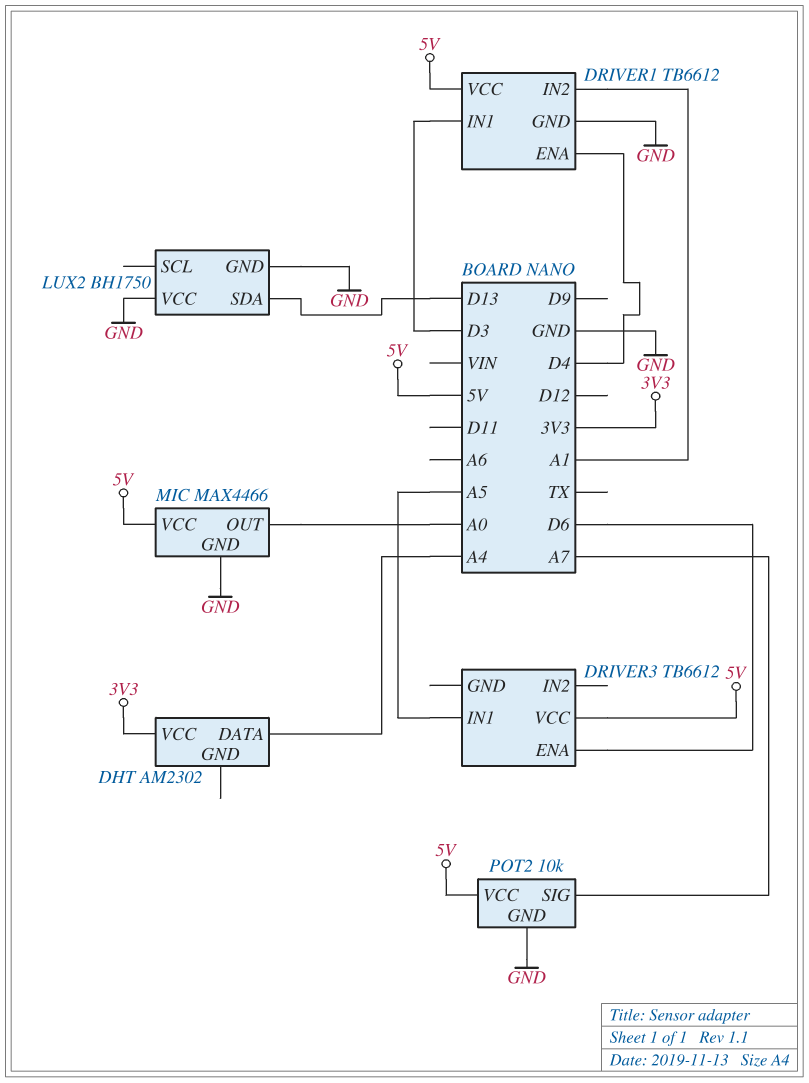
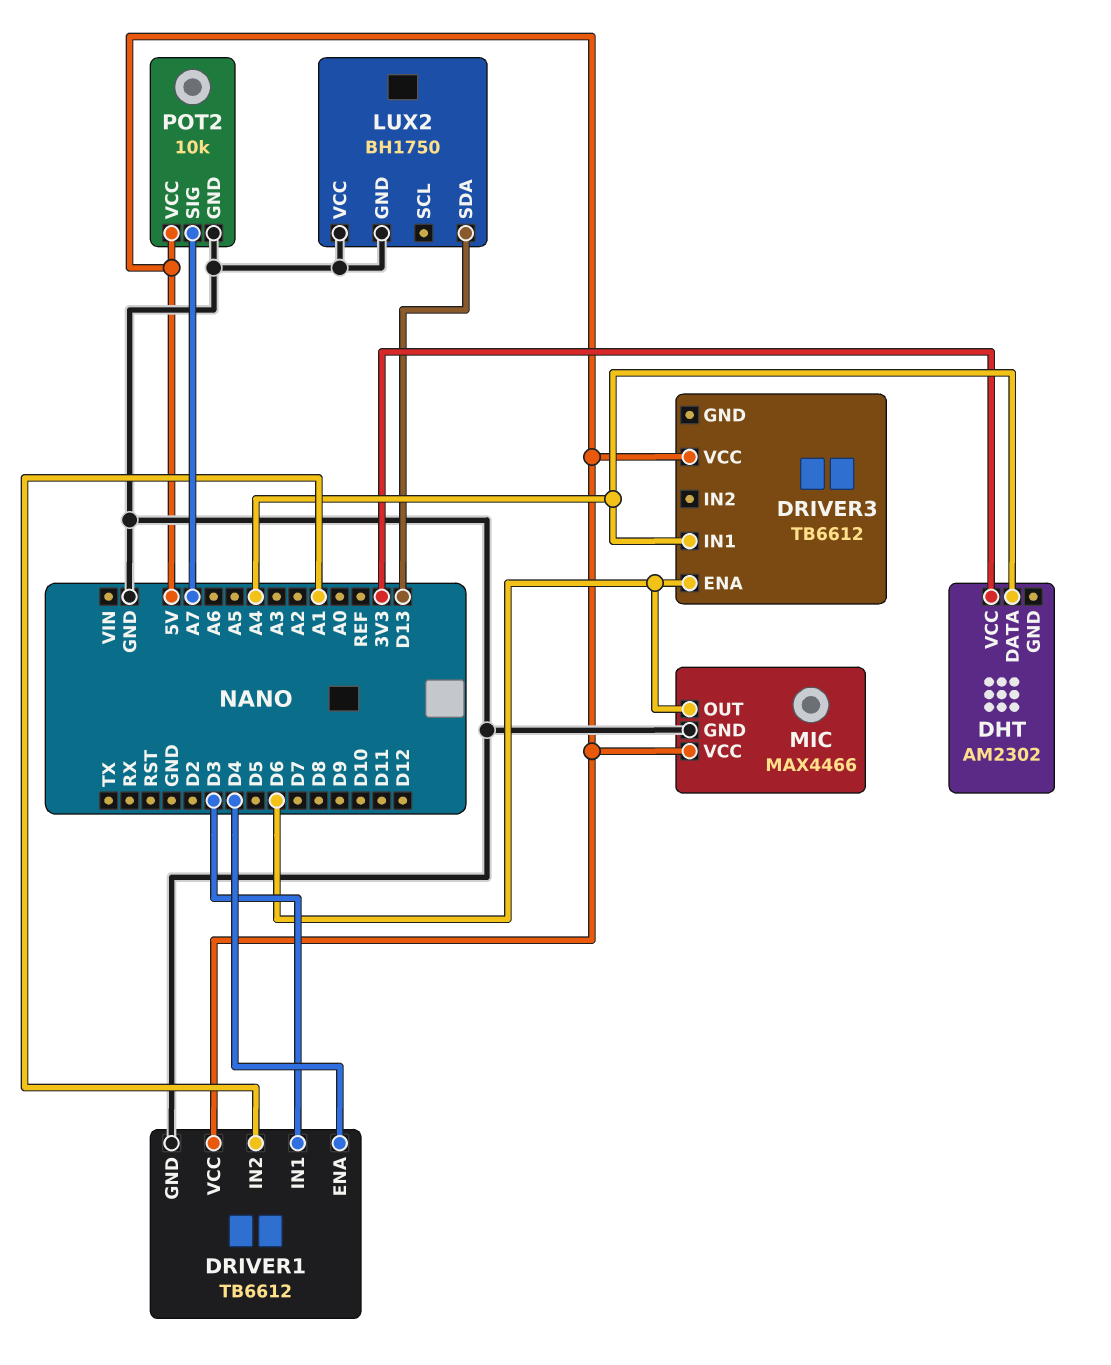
DRIVER3 pin IN1: A5 -> A4
MIC pin OUT: A0 -> D6

